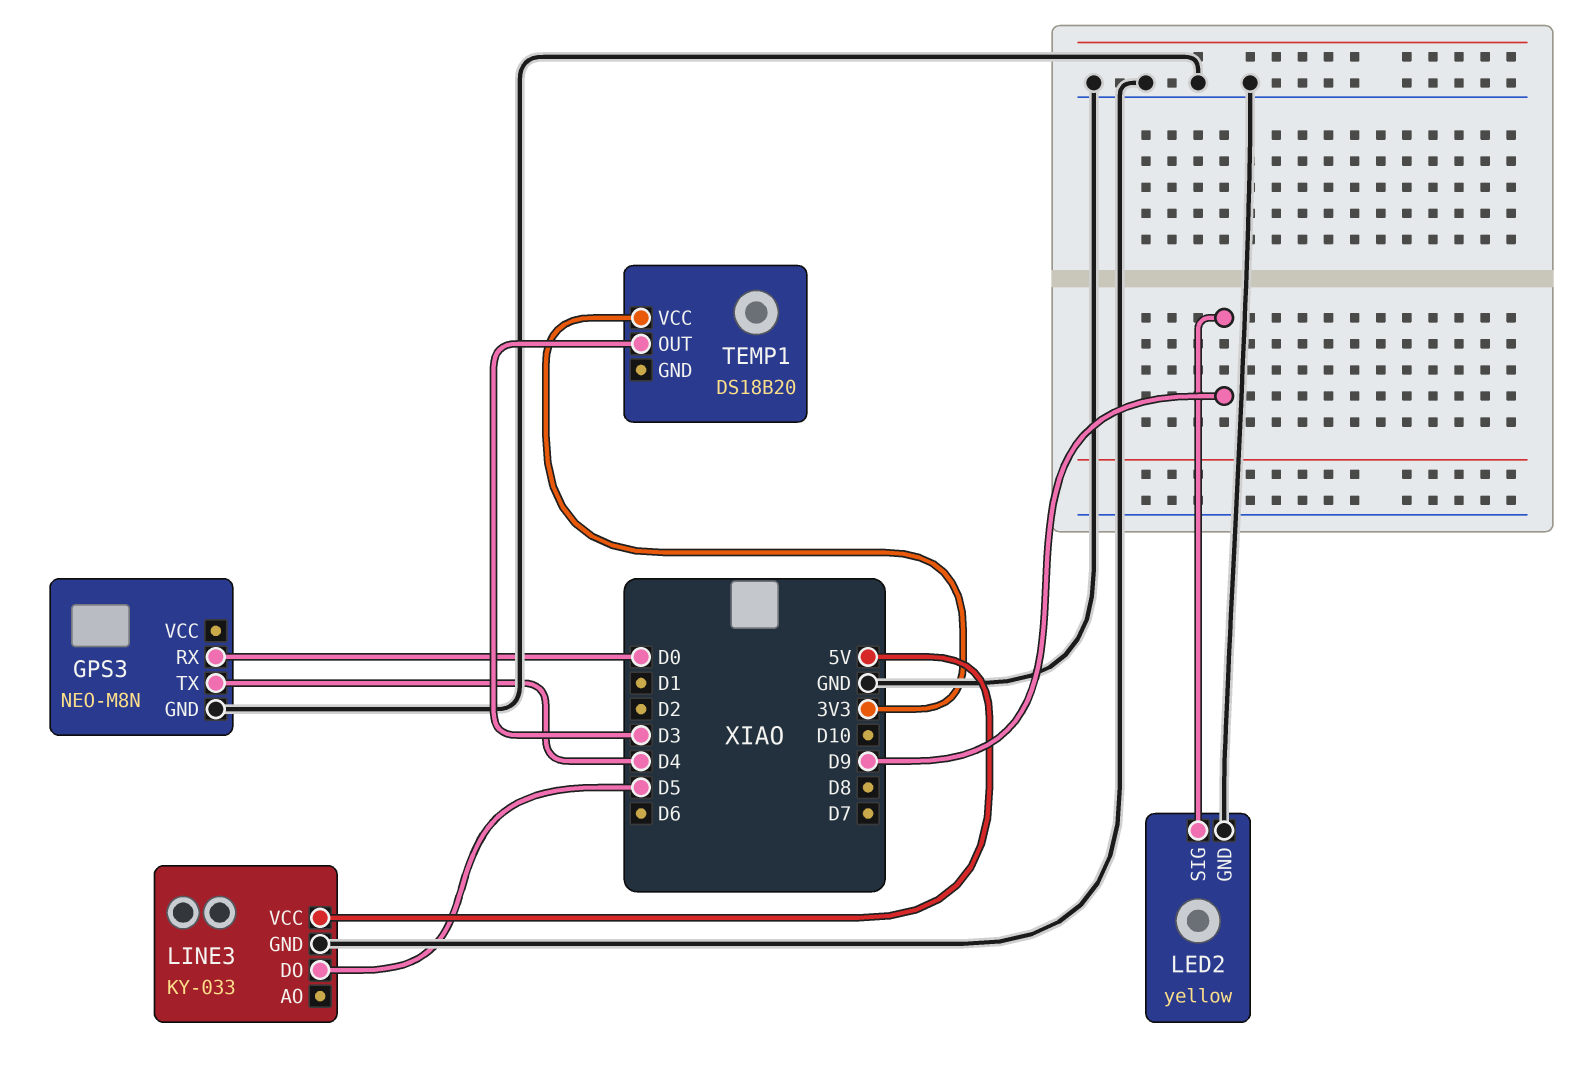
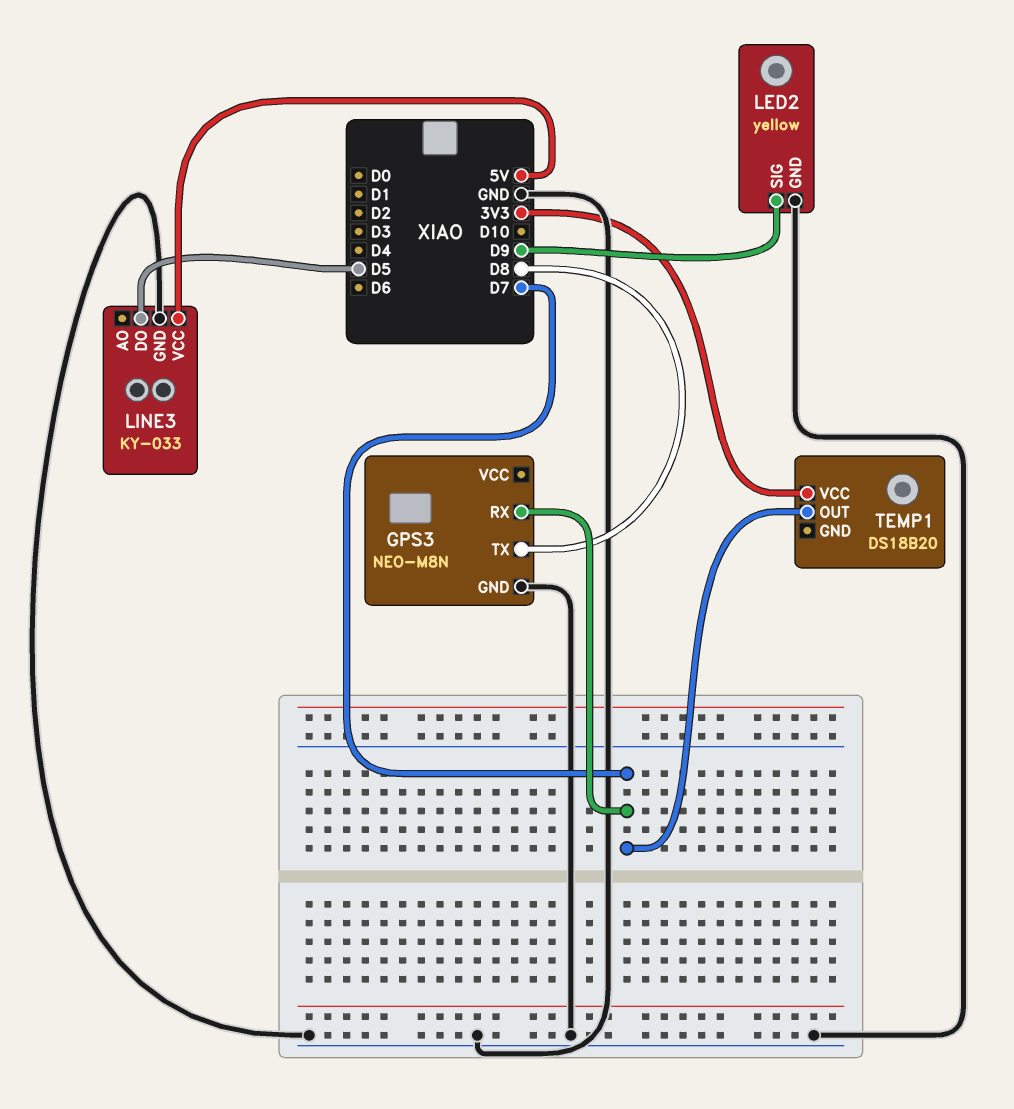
GPS3 pin RX: D0 -> D7
GPS3 pin TX: D4 -> D8
TEMP1 pin OUT: D3 -> D7

